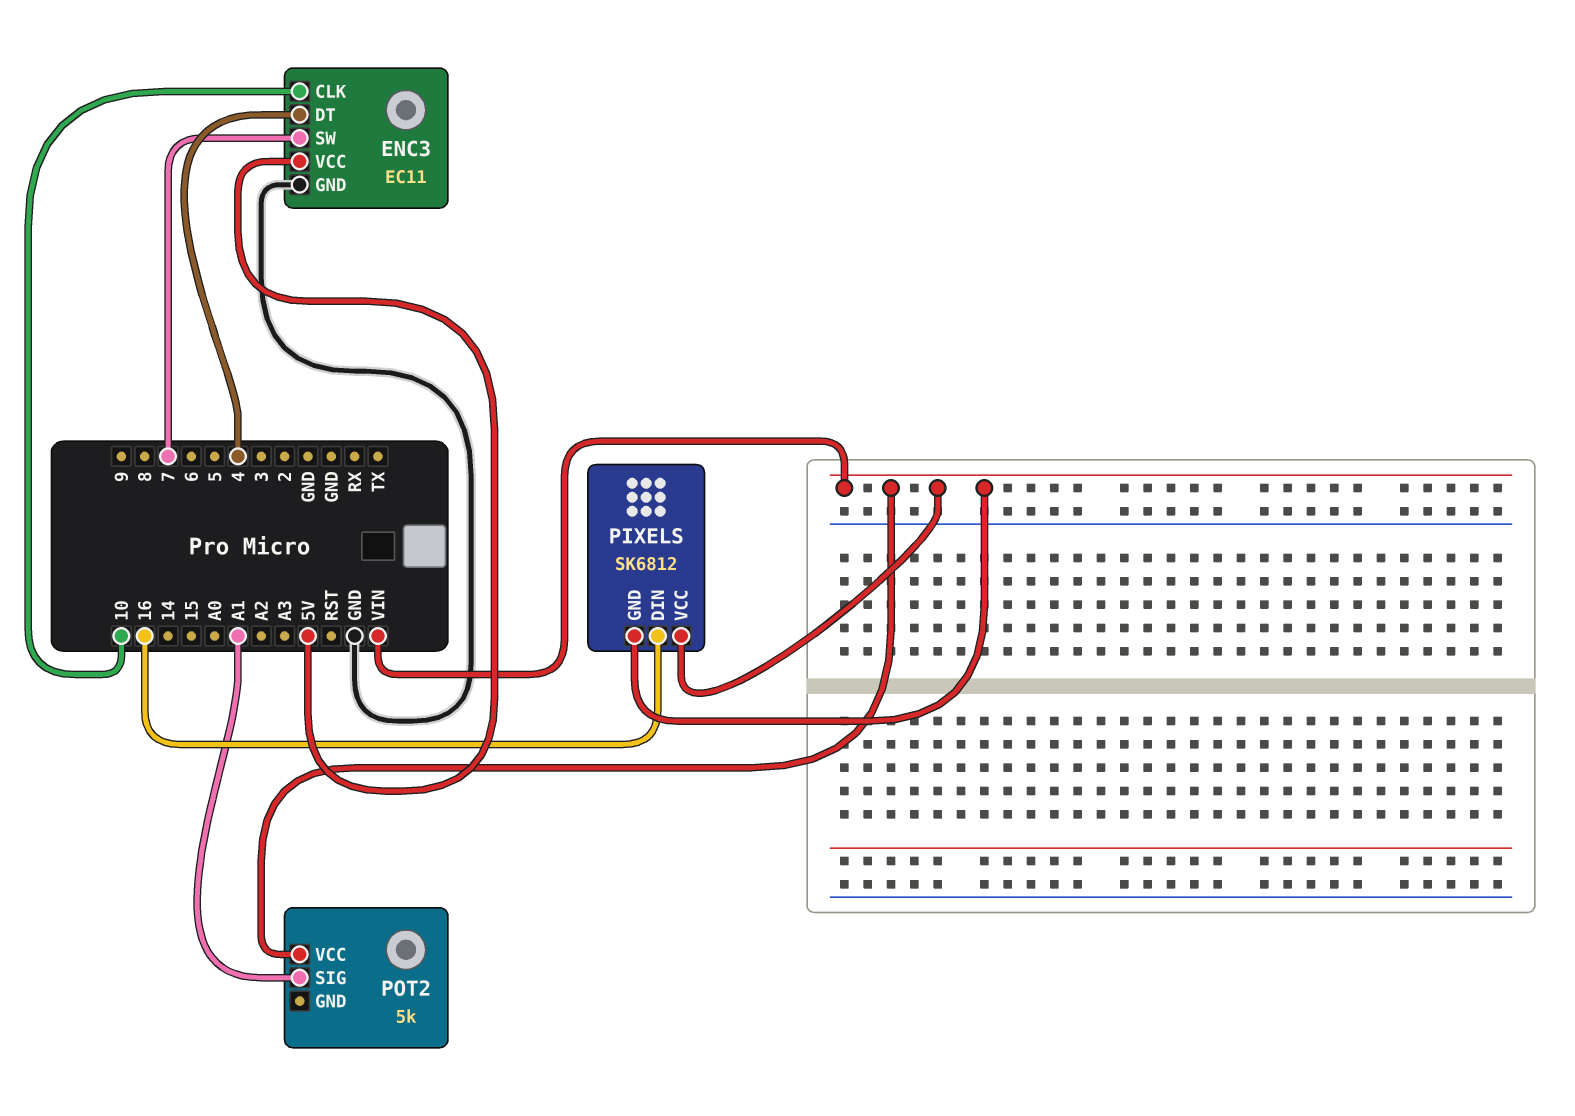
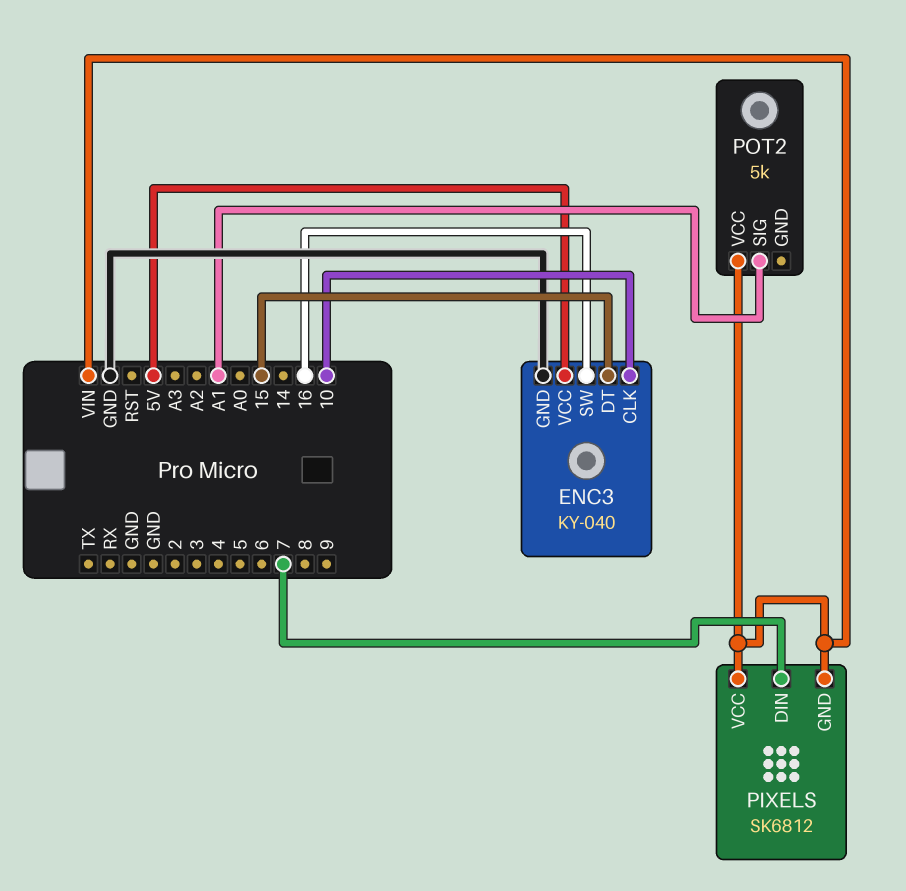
ENC3: EC11 -> KY-040
ENC3 pin DT: 4 -> 15
ENC3 pin SW: 7 -> 16
PIXELS pin DIN: 16 -> 7

